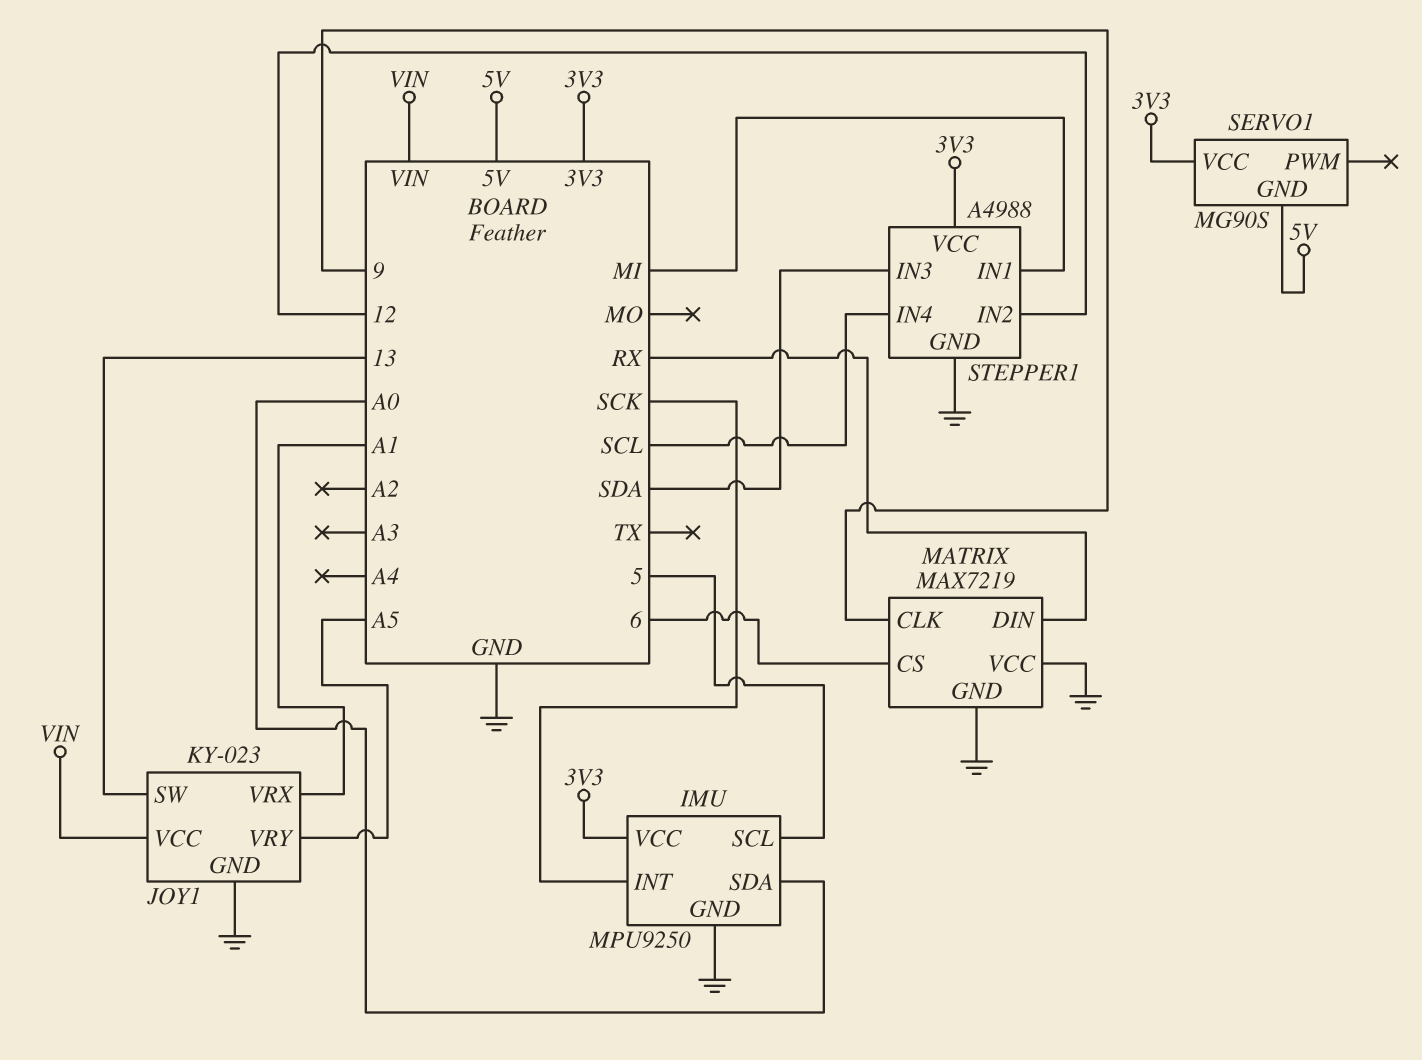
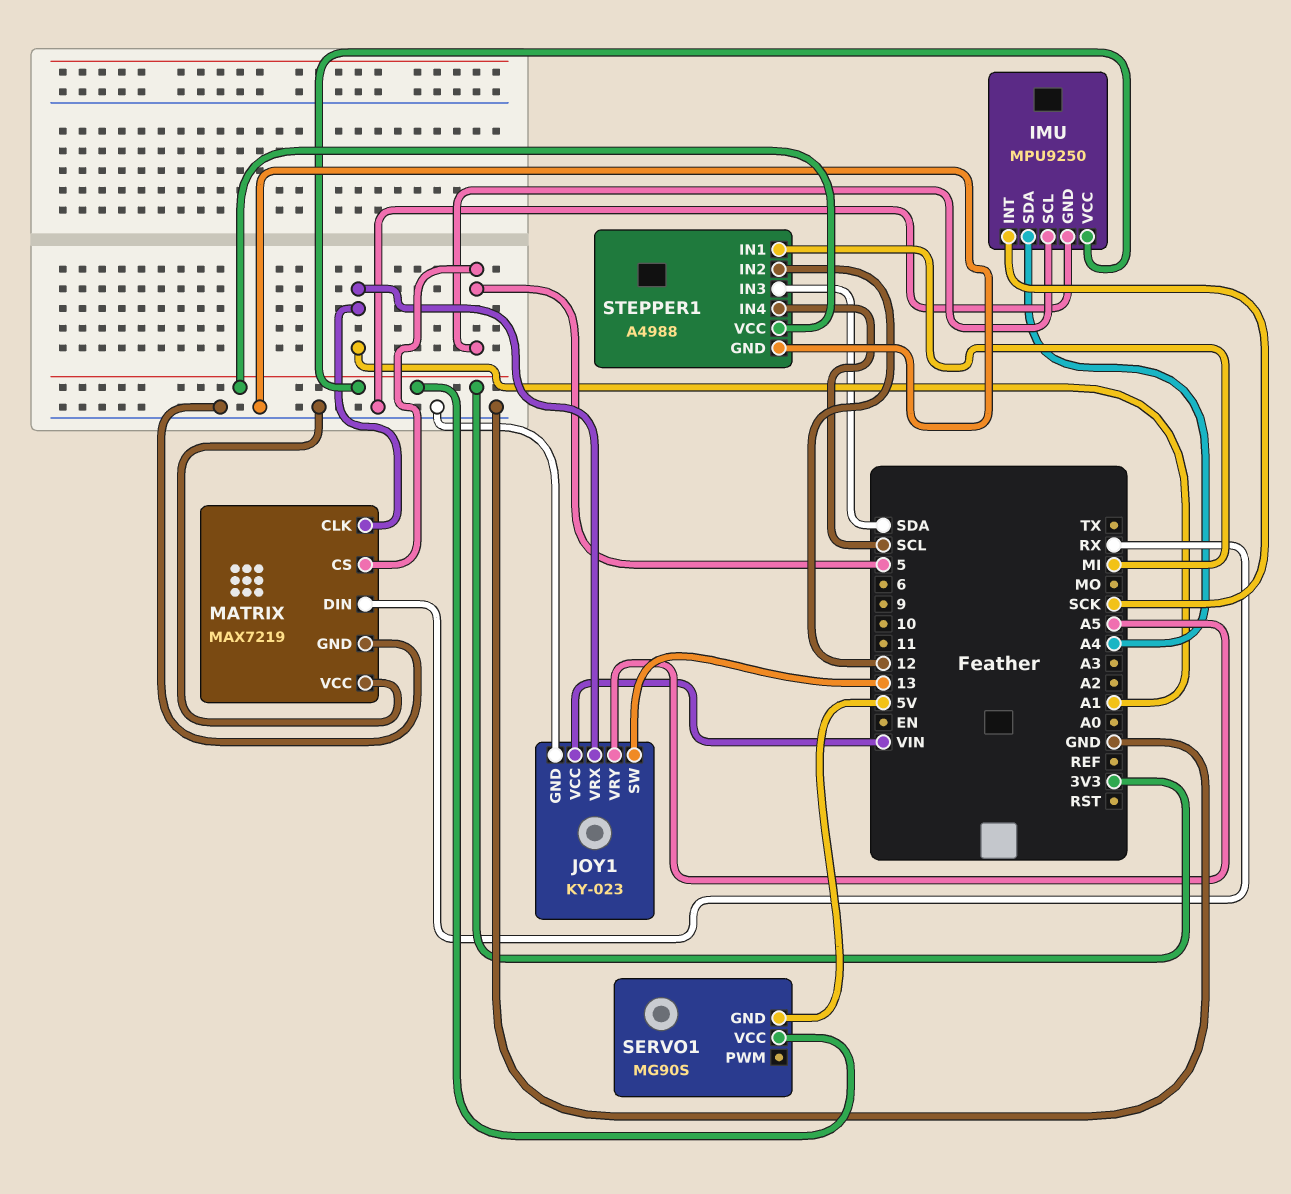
IMU pin SDA: A0 -> A4
MATRIX pin CLK: 9 -> A1
MATRIX pin CS: 6 -> 5

